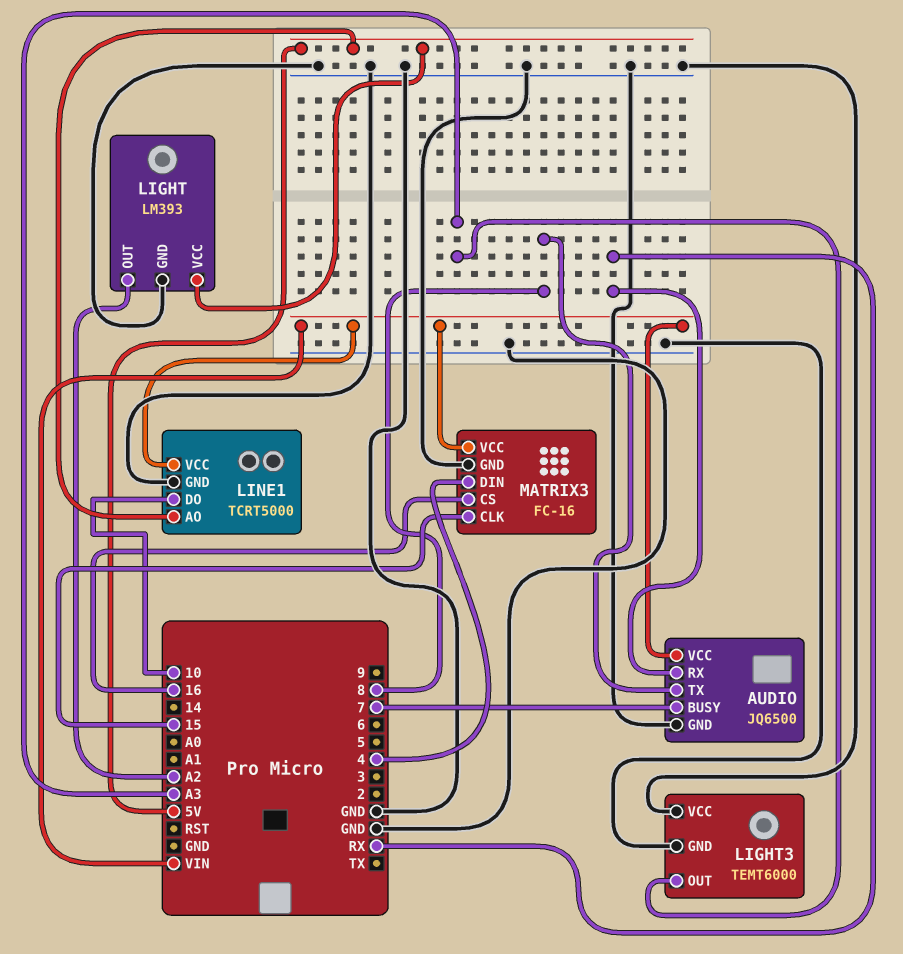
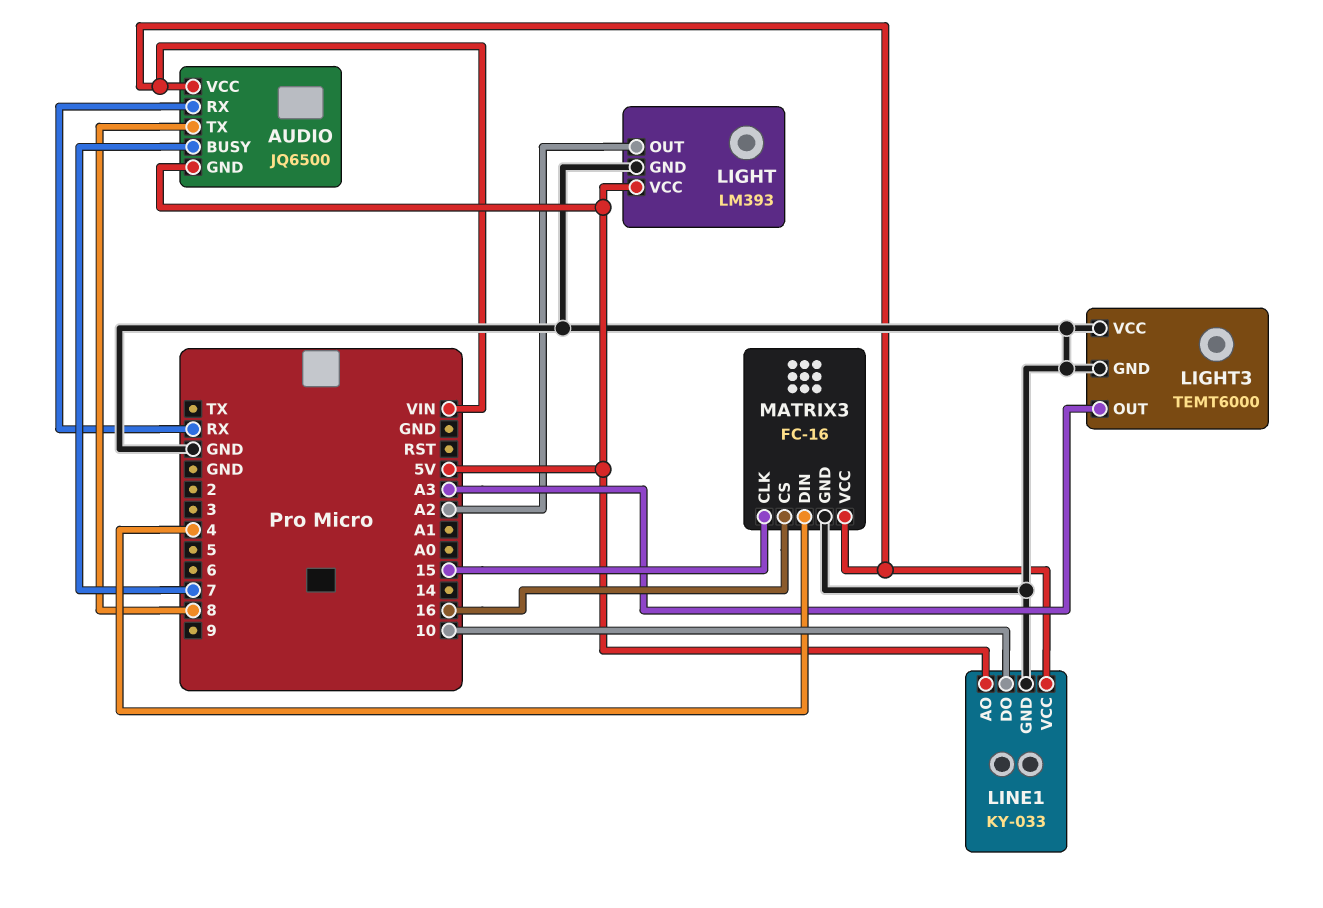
AUDIO pin GND: GND -> 5V
LINE1: TCRT5000 -> KY-033

